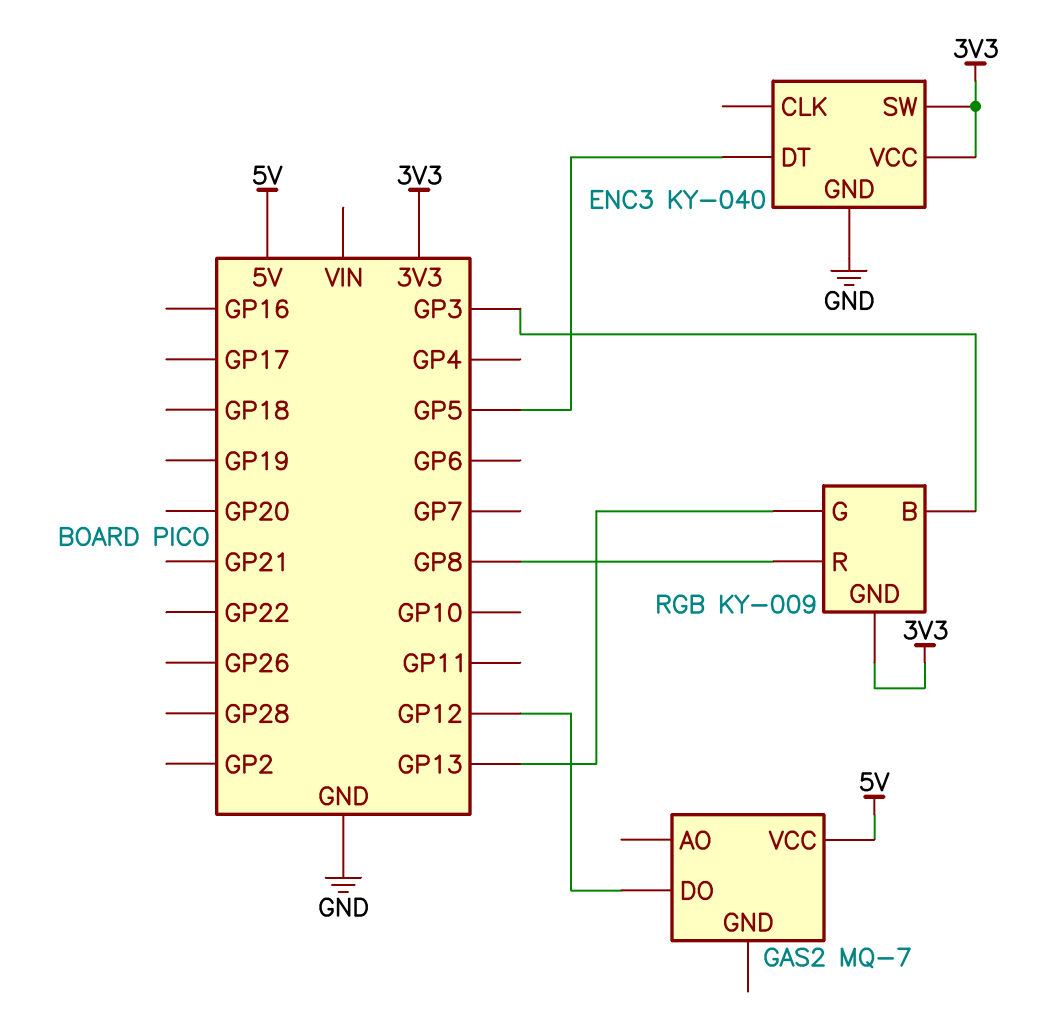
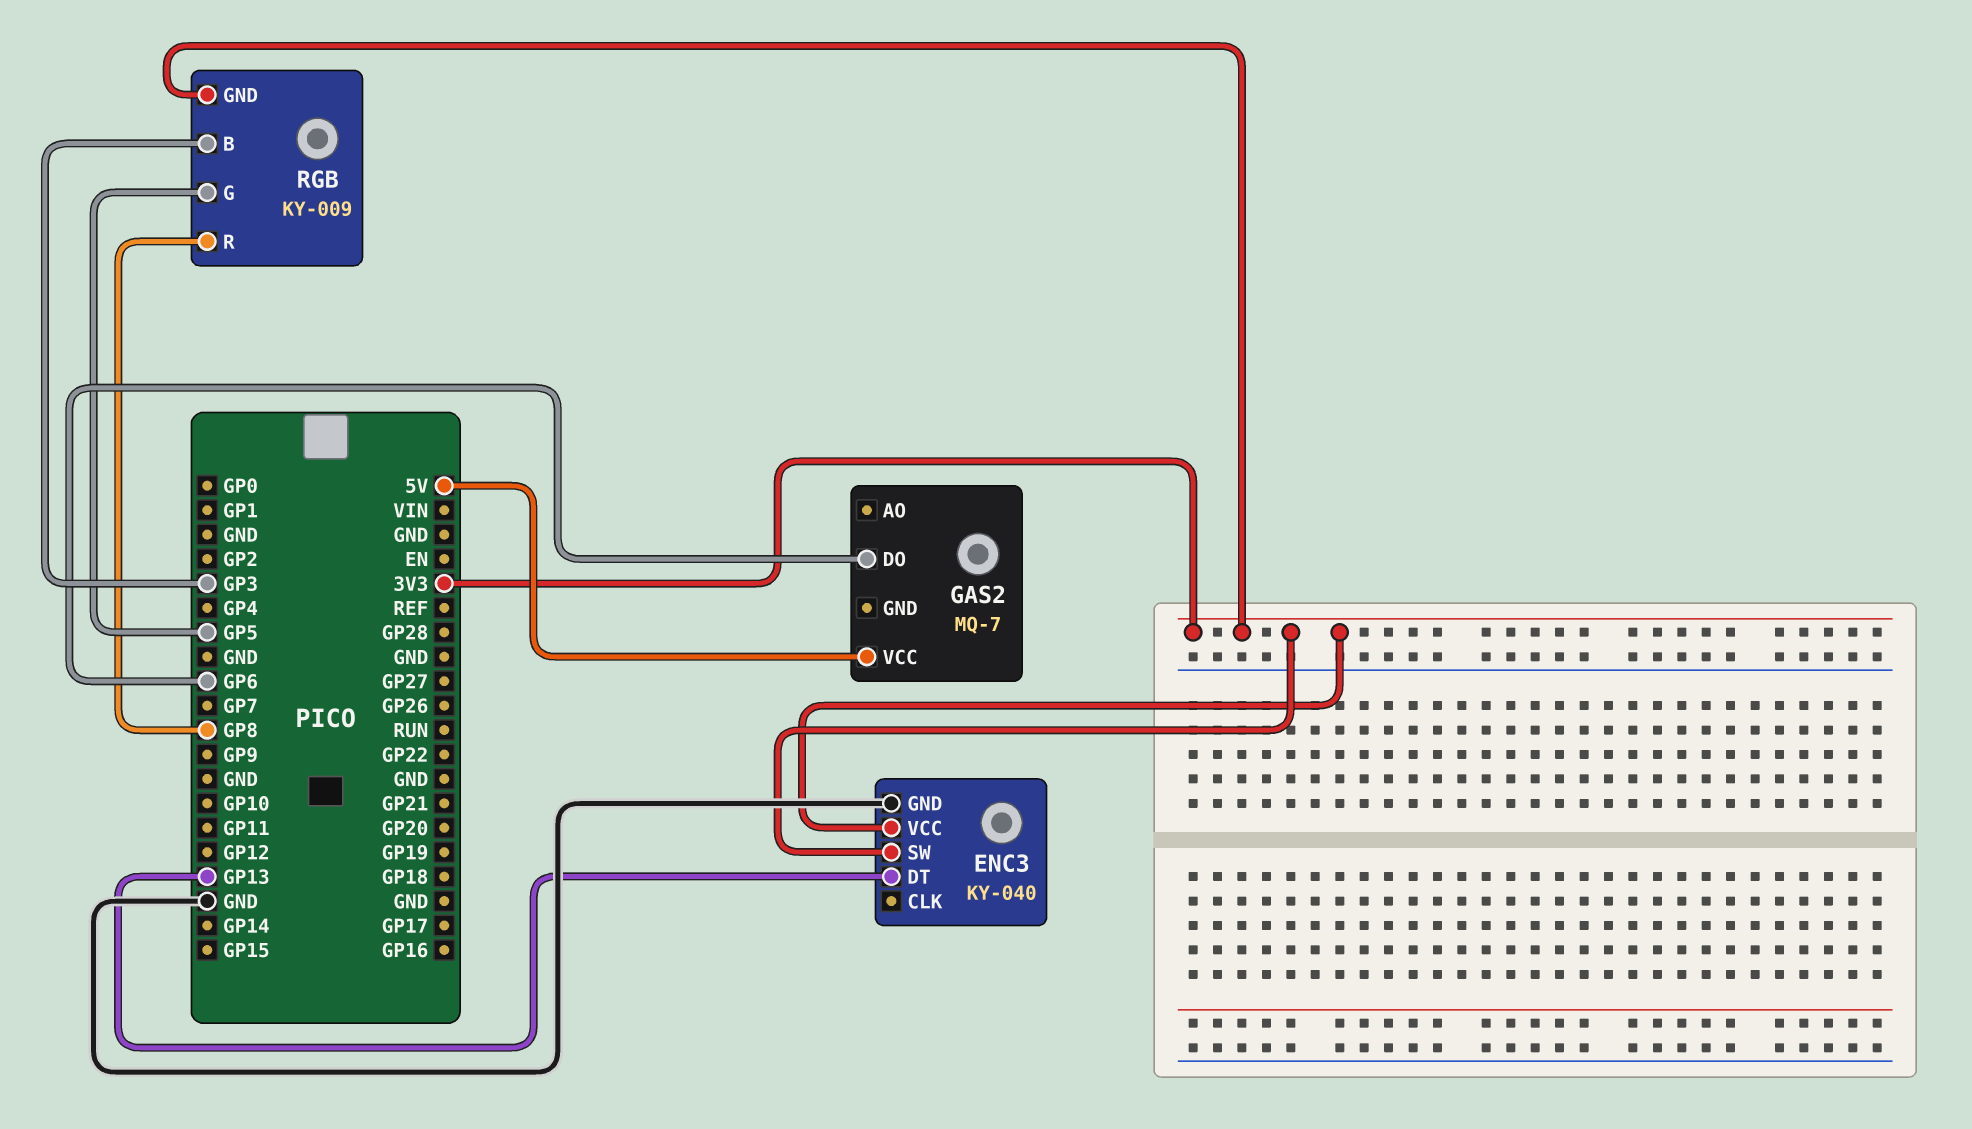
ENC3 pin DT: GP5 -> GP13
GAS2 pin DO: GP12 -> GP6
RGB pin G: GP13 -> GP5

